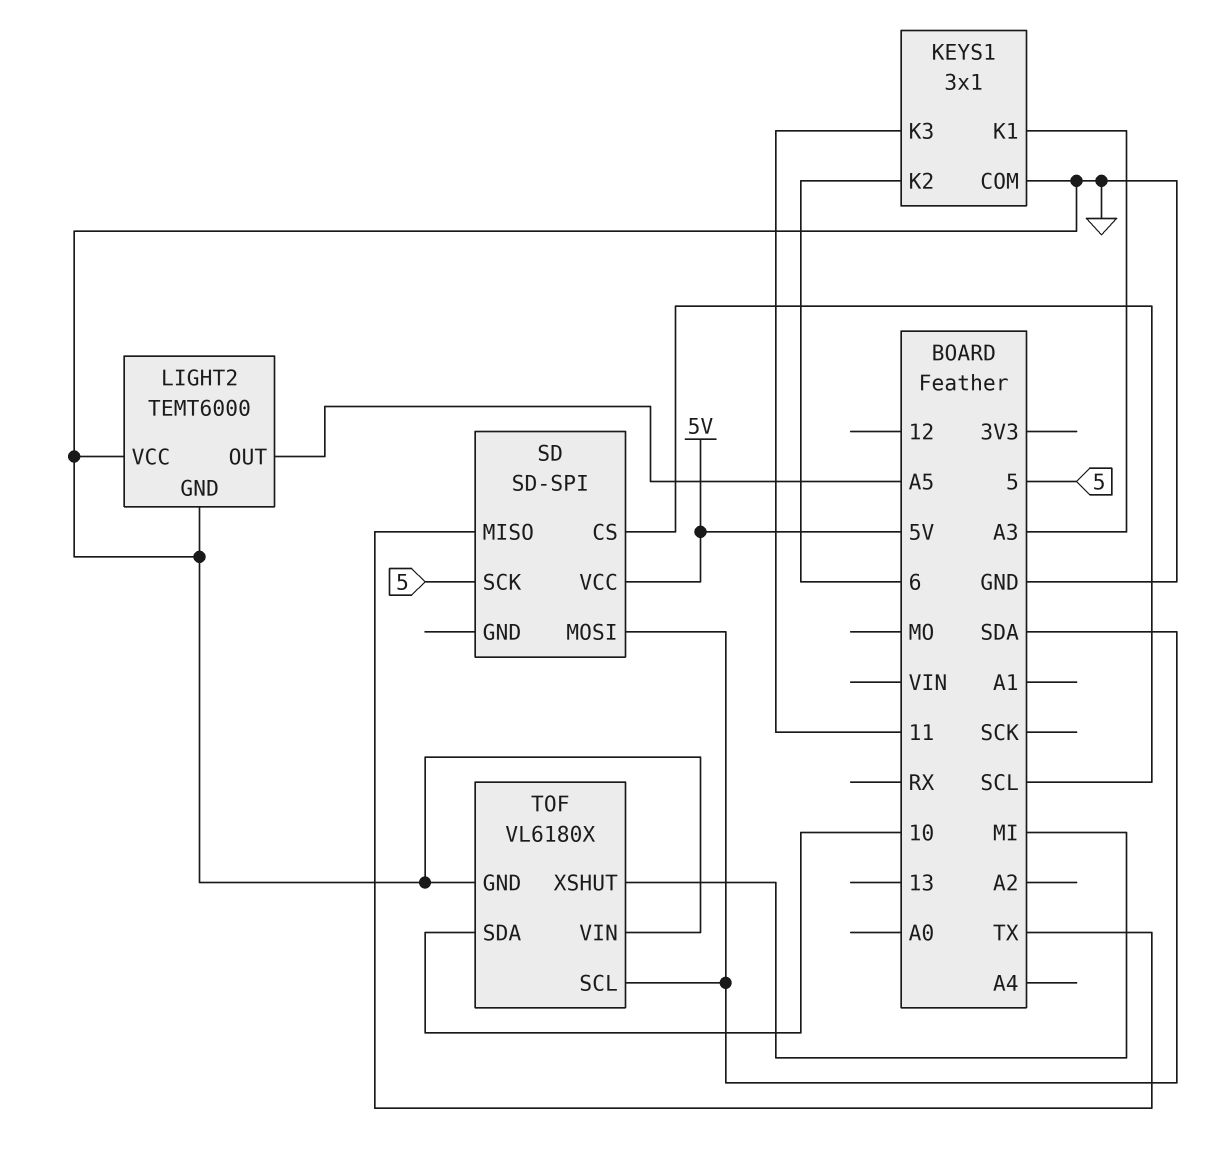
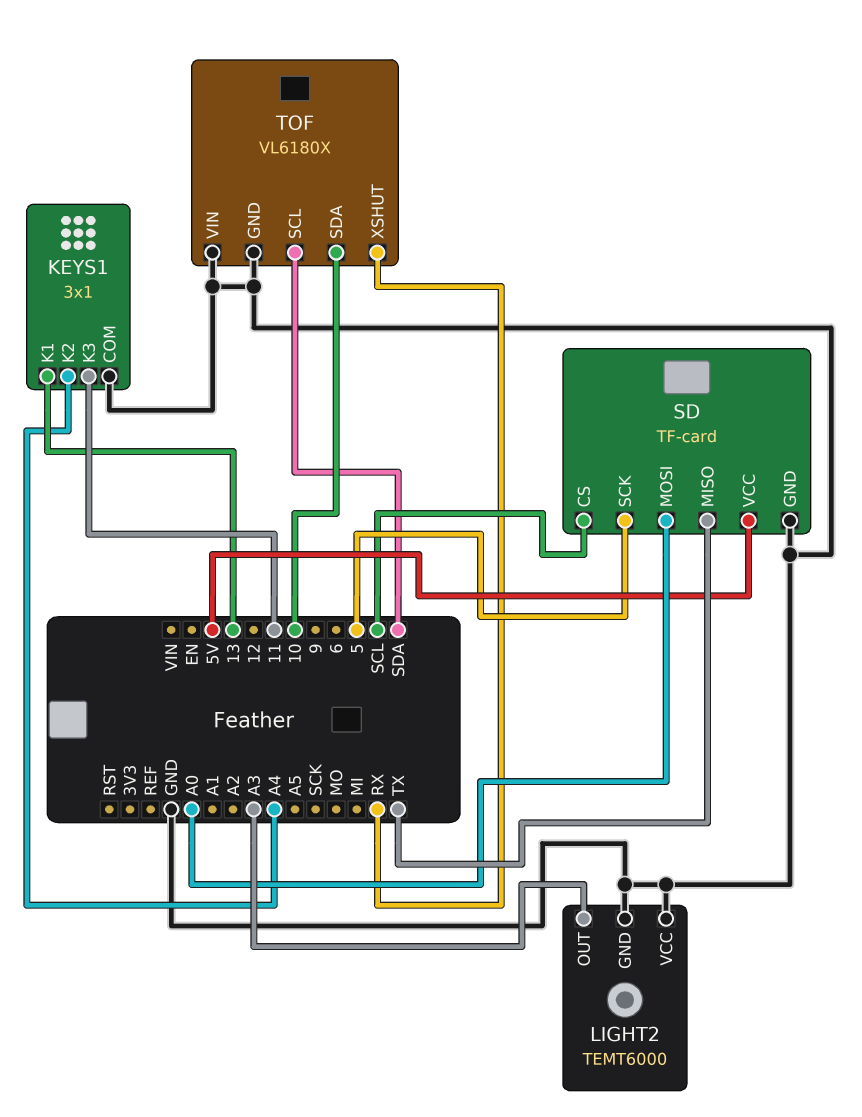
KEYS1 pin K1: A3 -> 13
KEYS1 pin K2: 6 -> A4
LIGHT2 pin OUT: A5 -> A3
SD: SD-SPI -> TF-card
SD pin GND: none -> GND
SD pin MOSI: SDA -> A0
TOF pin XSHUT: MI -> RX

